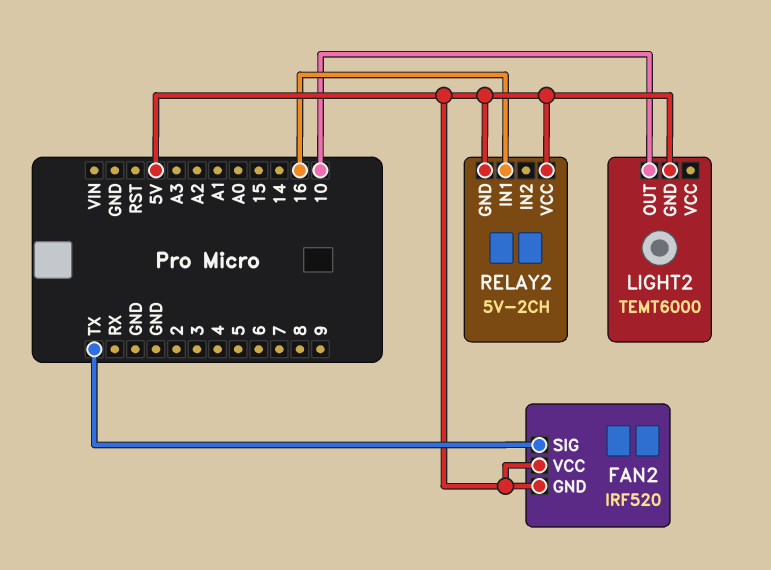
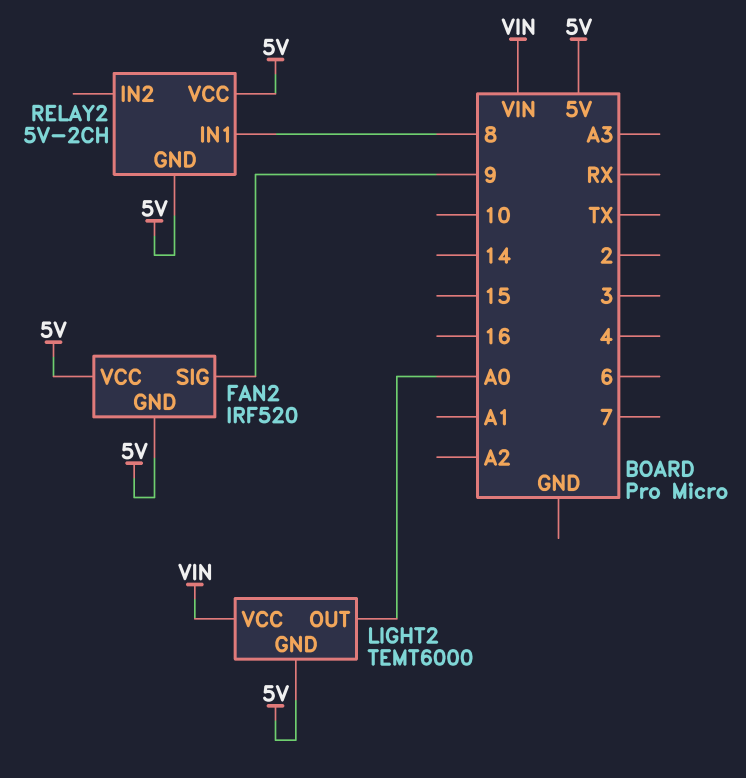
FAN2 pin SIG: TX -> 9
LIGHT2 pin OUT: 10 -> A0
LIGHT2 pin VCC: none -> VIN
RELAY2 pin IN1: 16 -> 8

